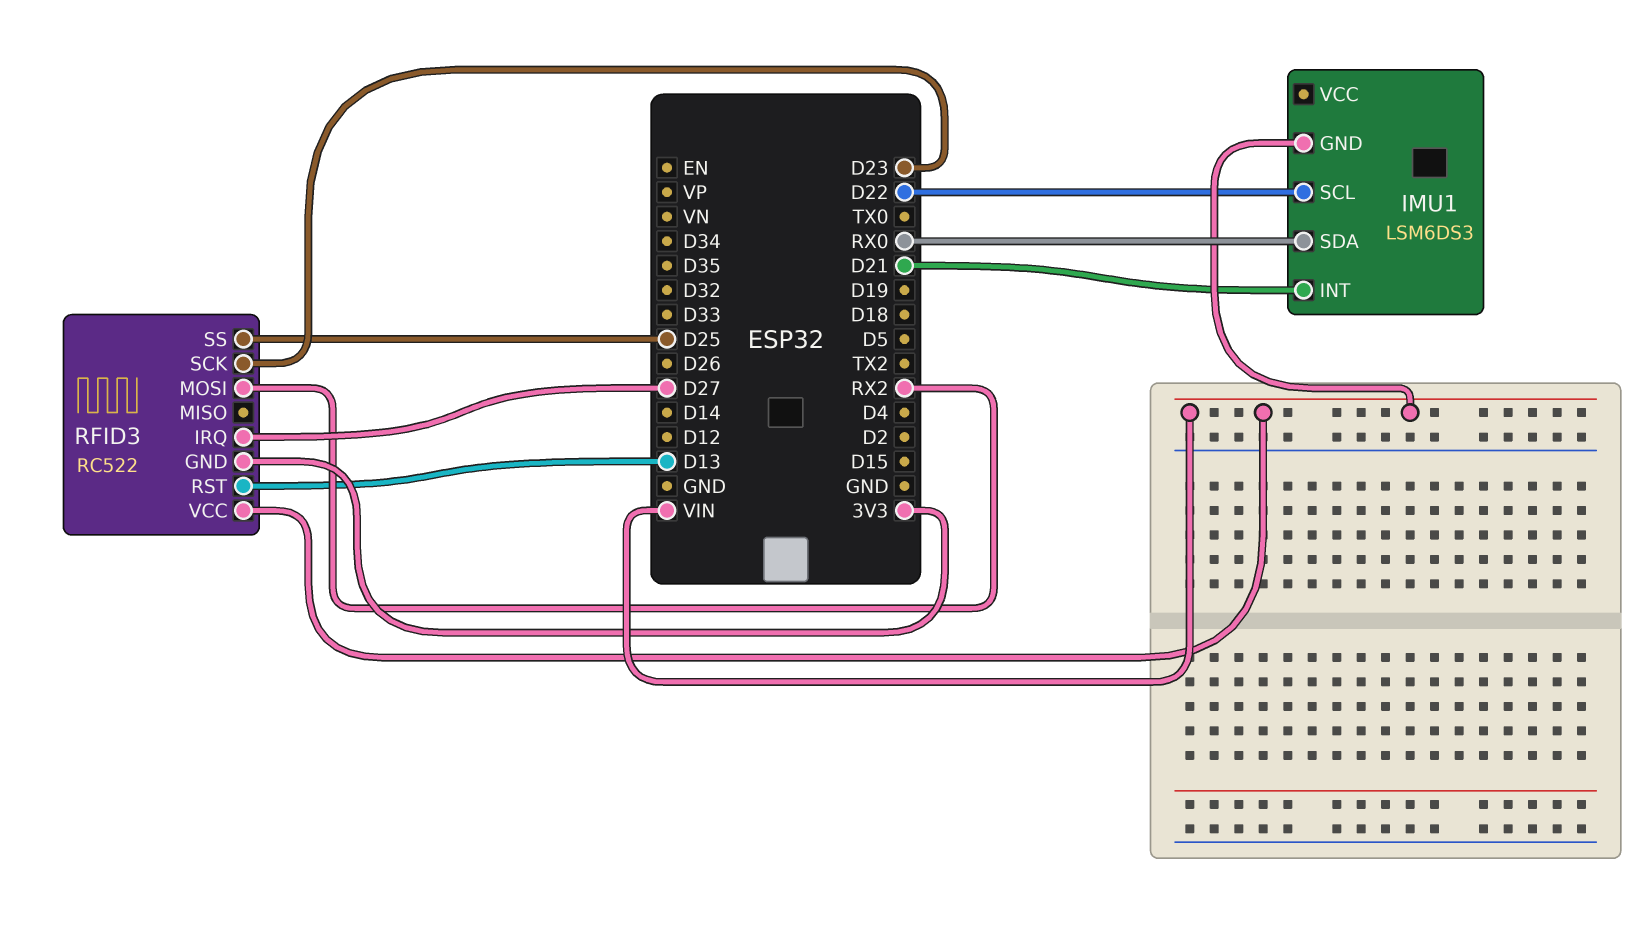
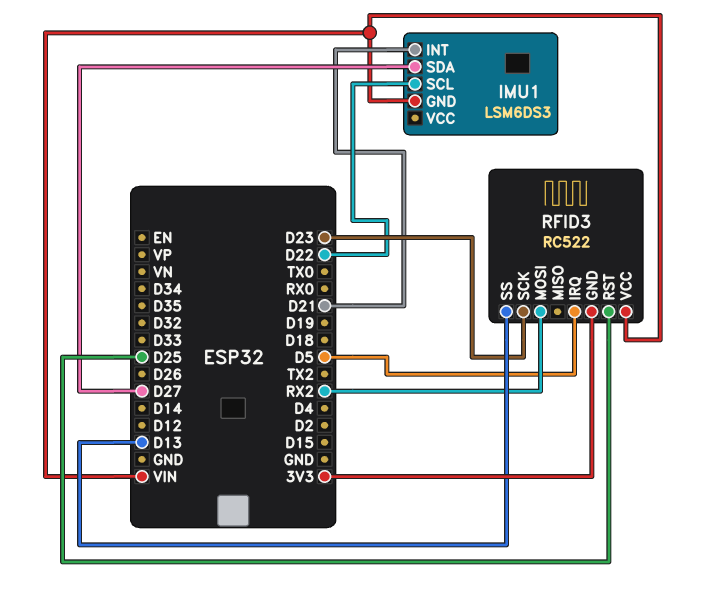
IMU1 pin SDA: RX0 -> D27
RFID3 pin IRQ: D27 -> D5
RFID3 pin RST: D13 -> D25
RFID3 pin SS: D25 -> D13

